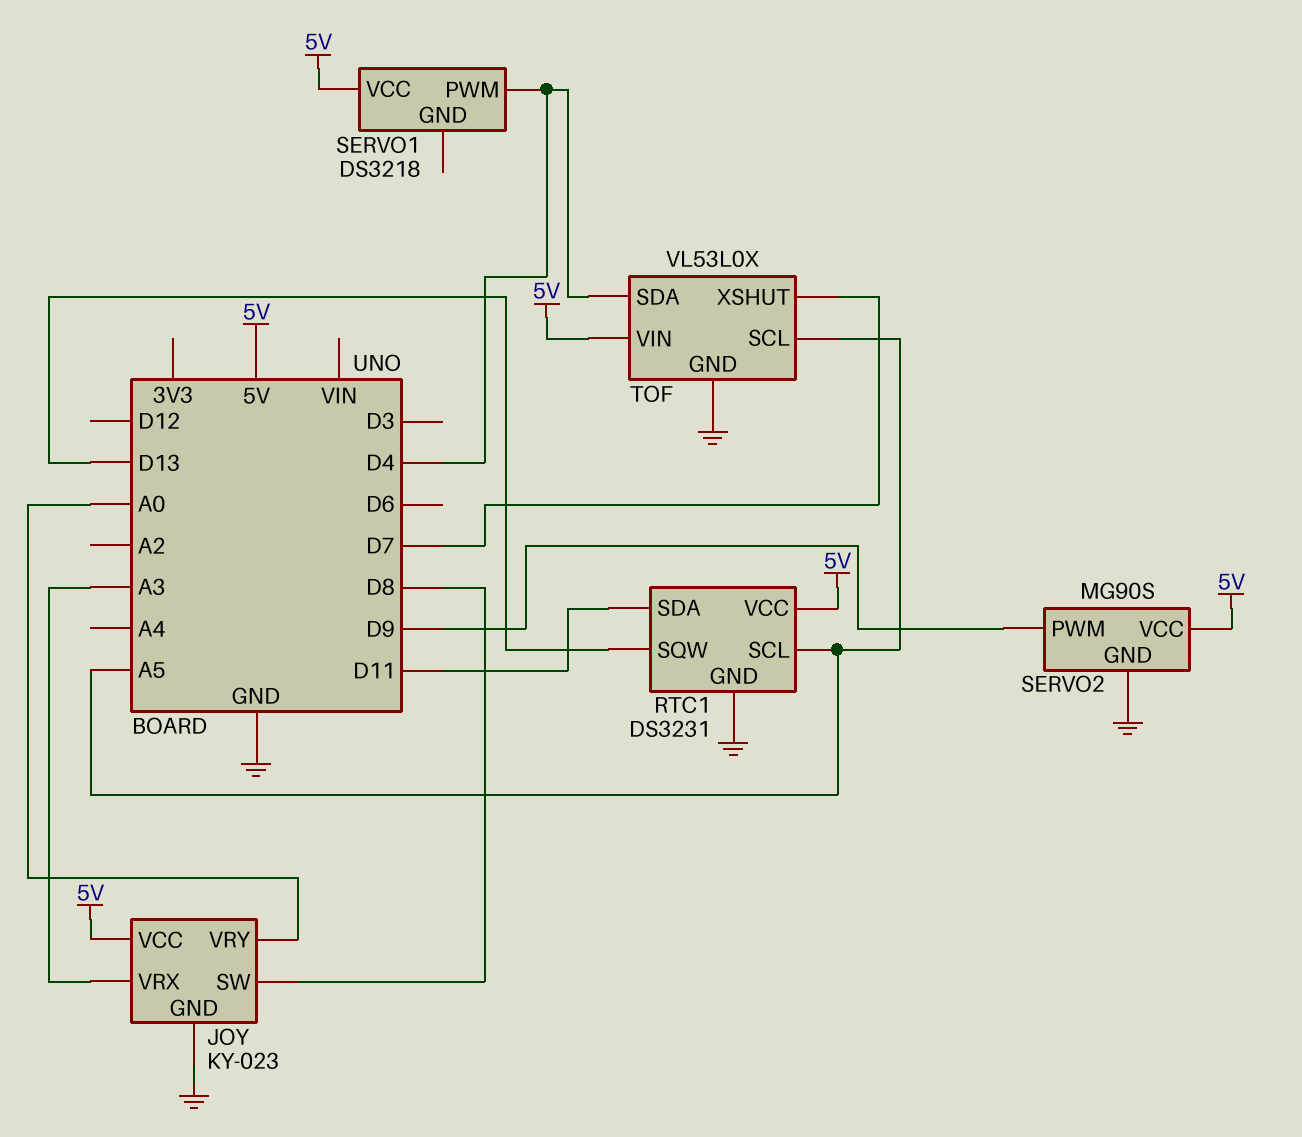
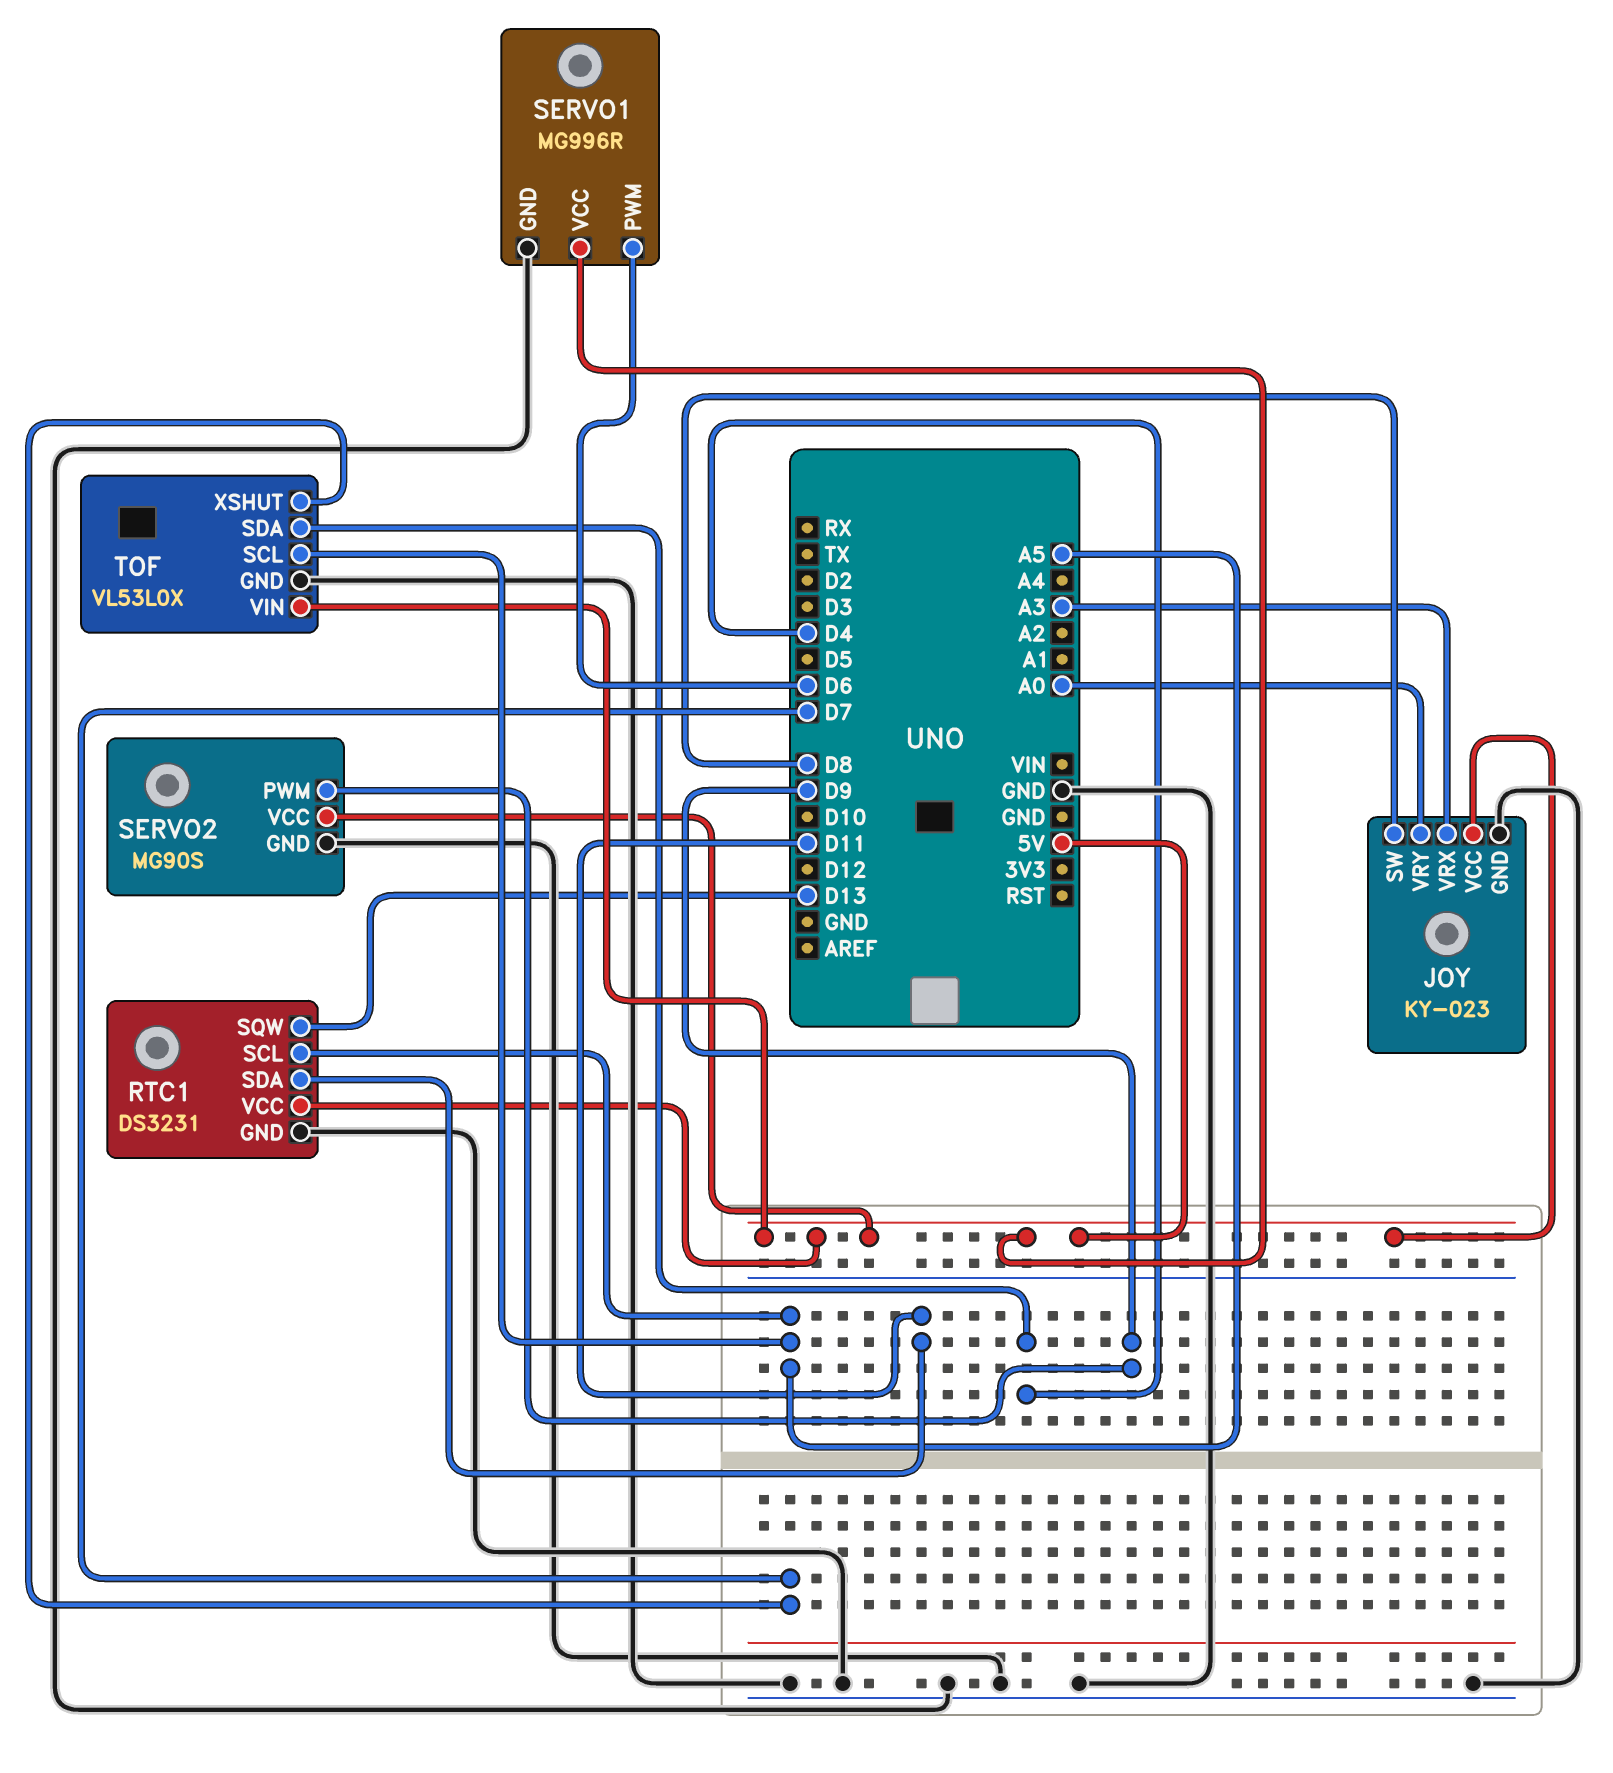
SERVO1: DS3218 -> MG996R
SERVO1 pin GND: none -> GND
SERVO1 pin PWM: D4 -> D6

